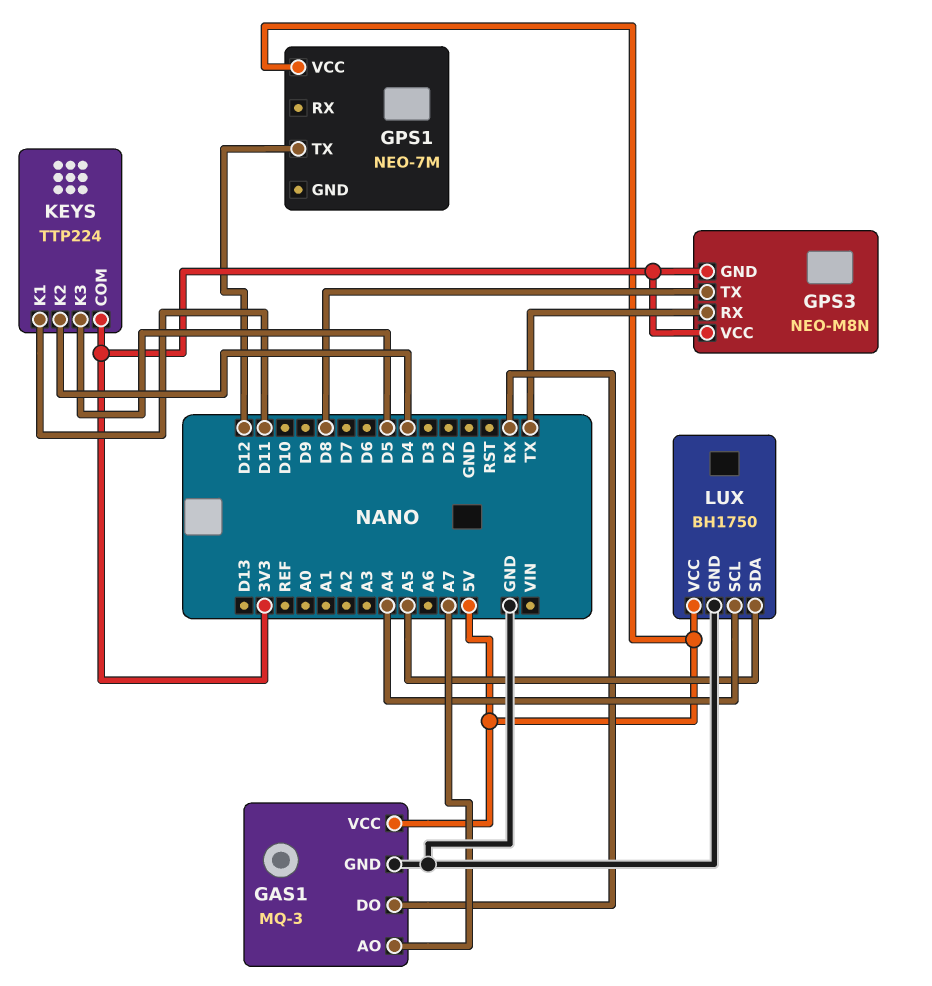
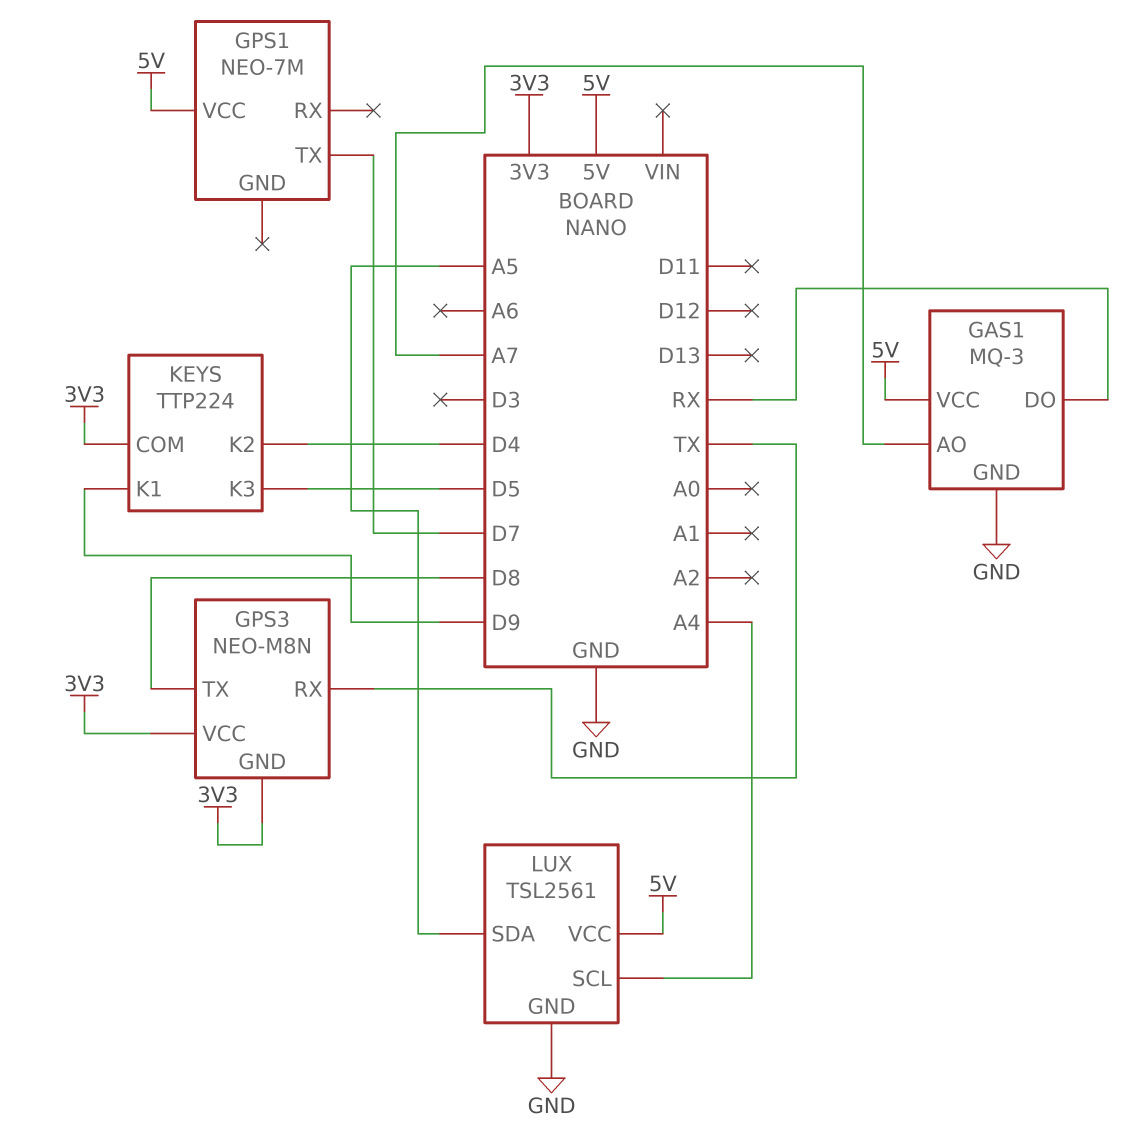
GPS1 pin TX: D12 -> D7
KEYS pin K1: D11 -> D9
LUX: BH1750 -> TSL2561

